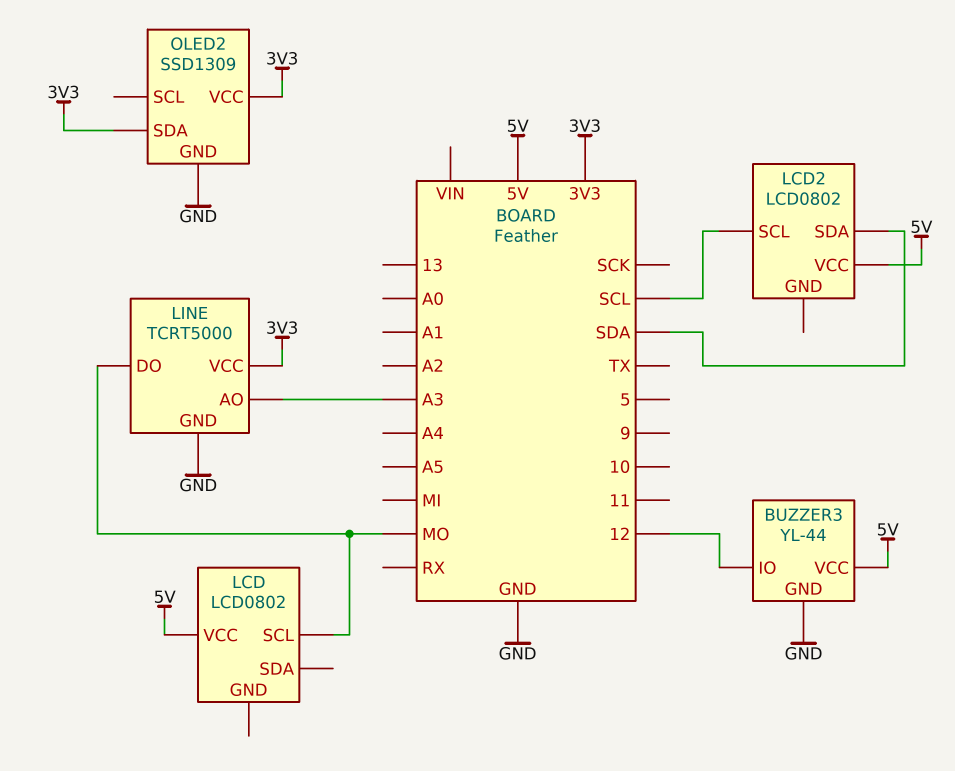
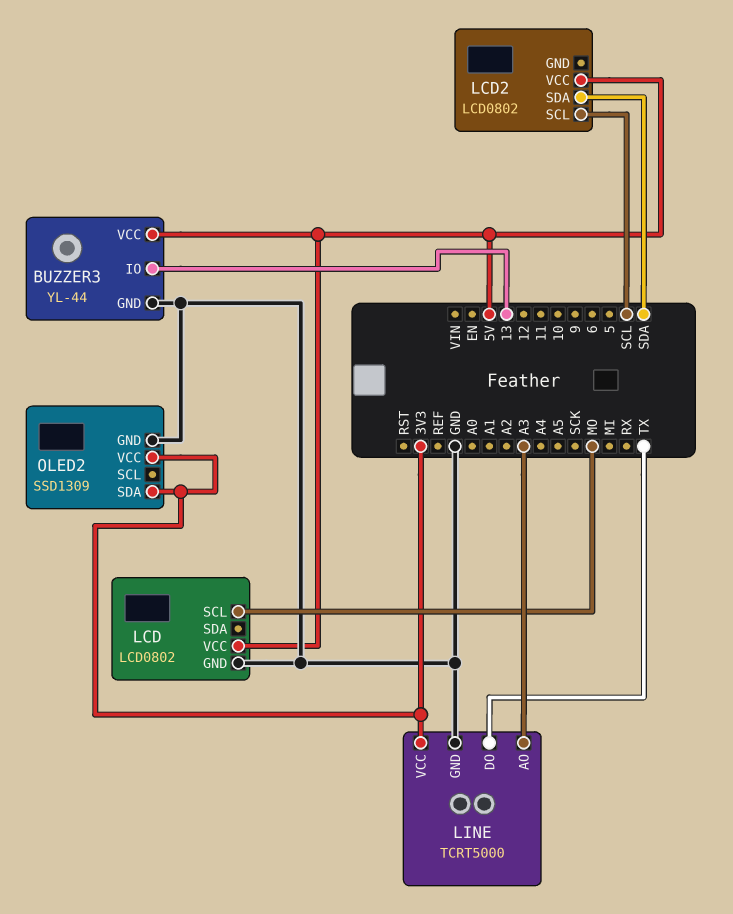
BUZZER3 pin IO: 12 -> 13
LCD pin GND: none -> GND
LINE pin DO: MO -> TX

